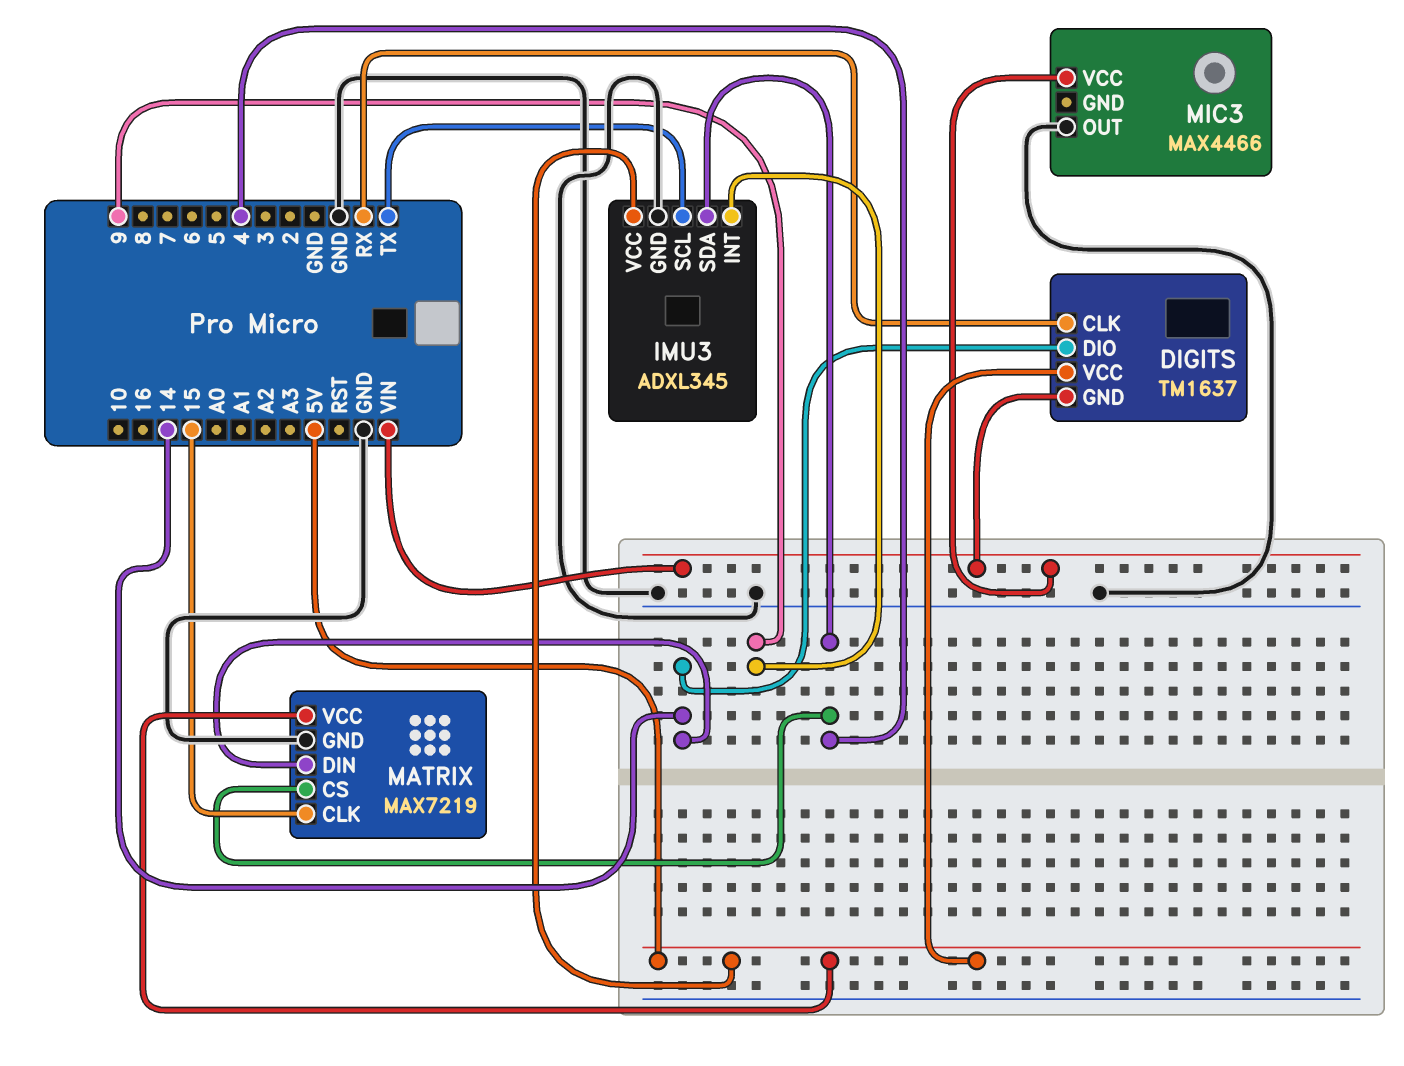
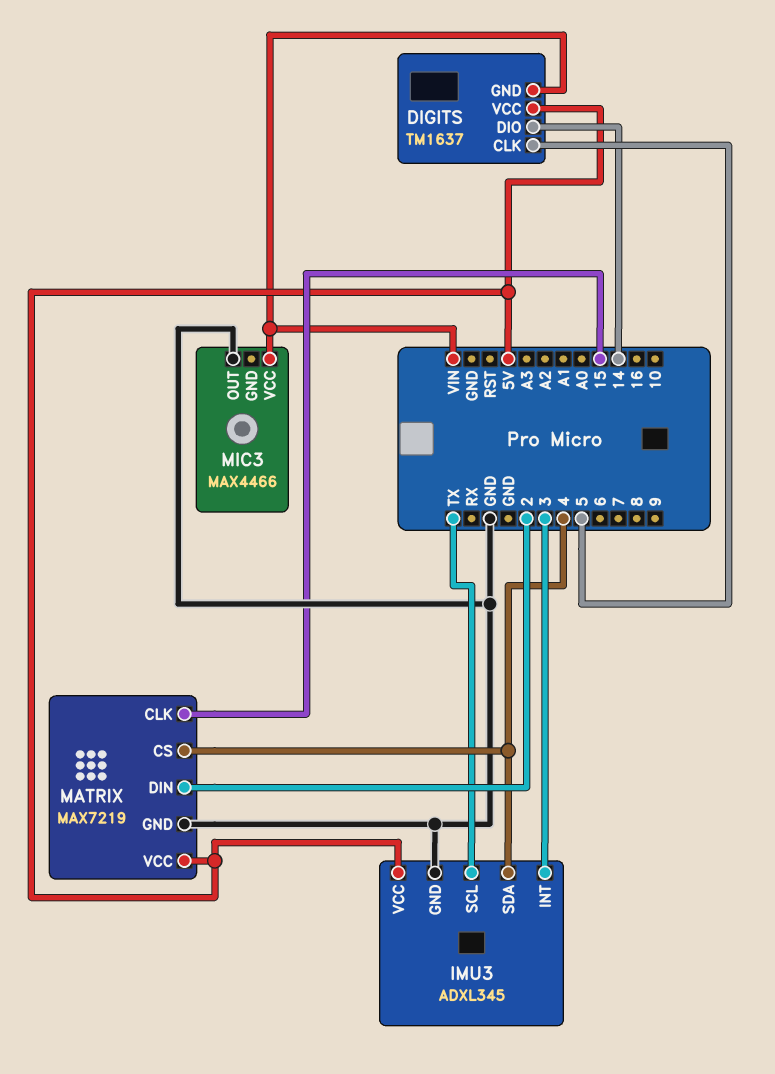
DIGITS pin CLK: RX -> 5
IMU3 pin INT: 9 -> 3
MATRIX pin DIN: 14 -> 2

